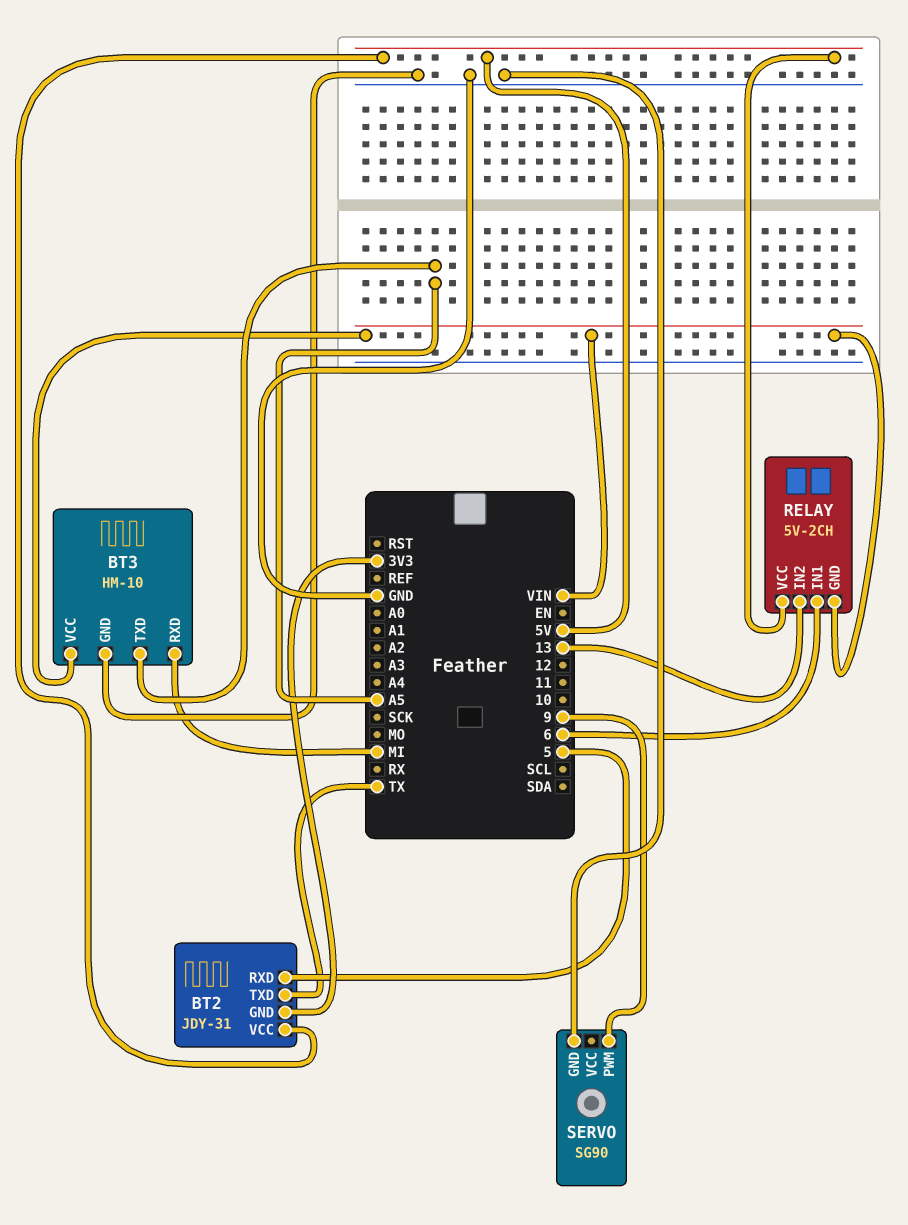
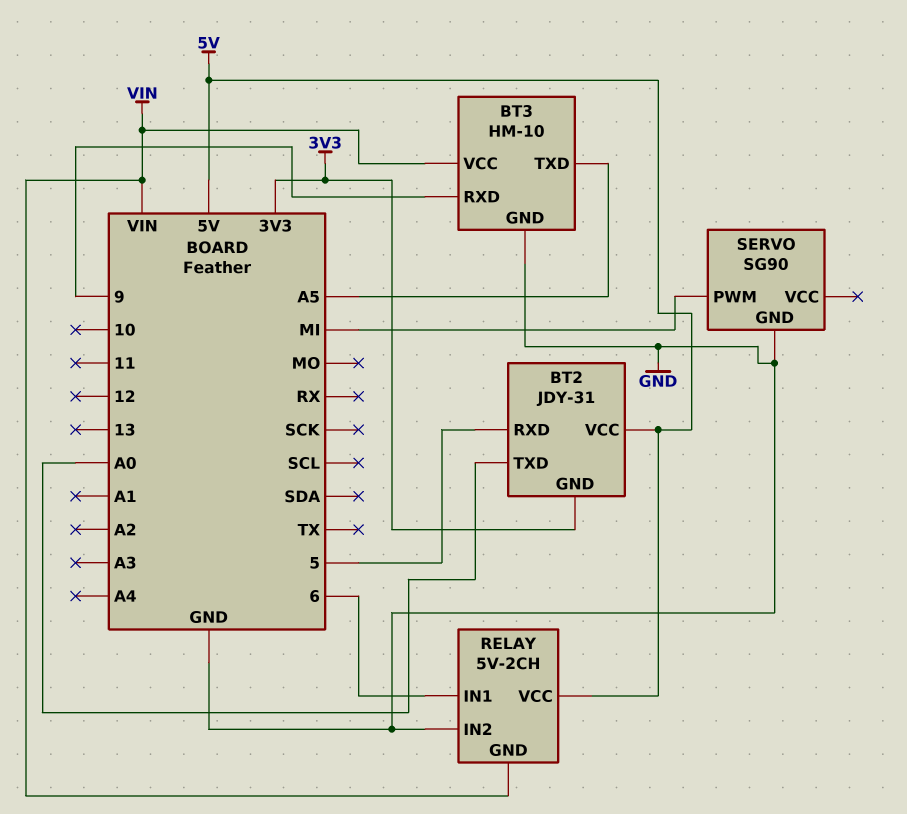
BT2 pin TXD: TX -> A0
BT3 pin RXD: MI -> 9
RELAY pin IN2: 13 -> GND
SERVO pin PWM: 9 -> MI

